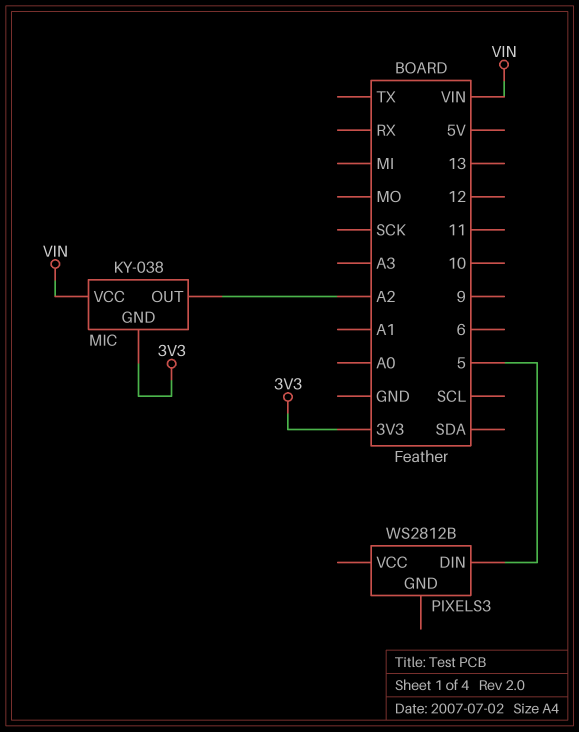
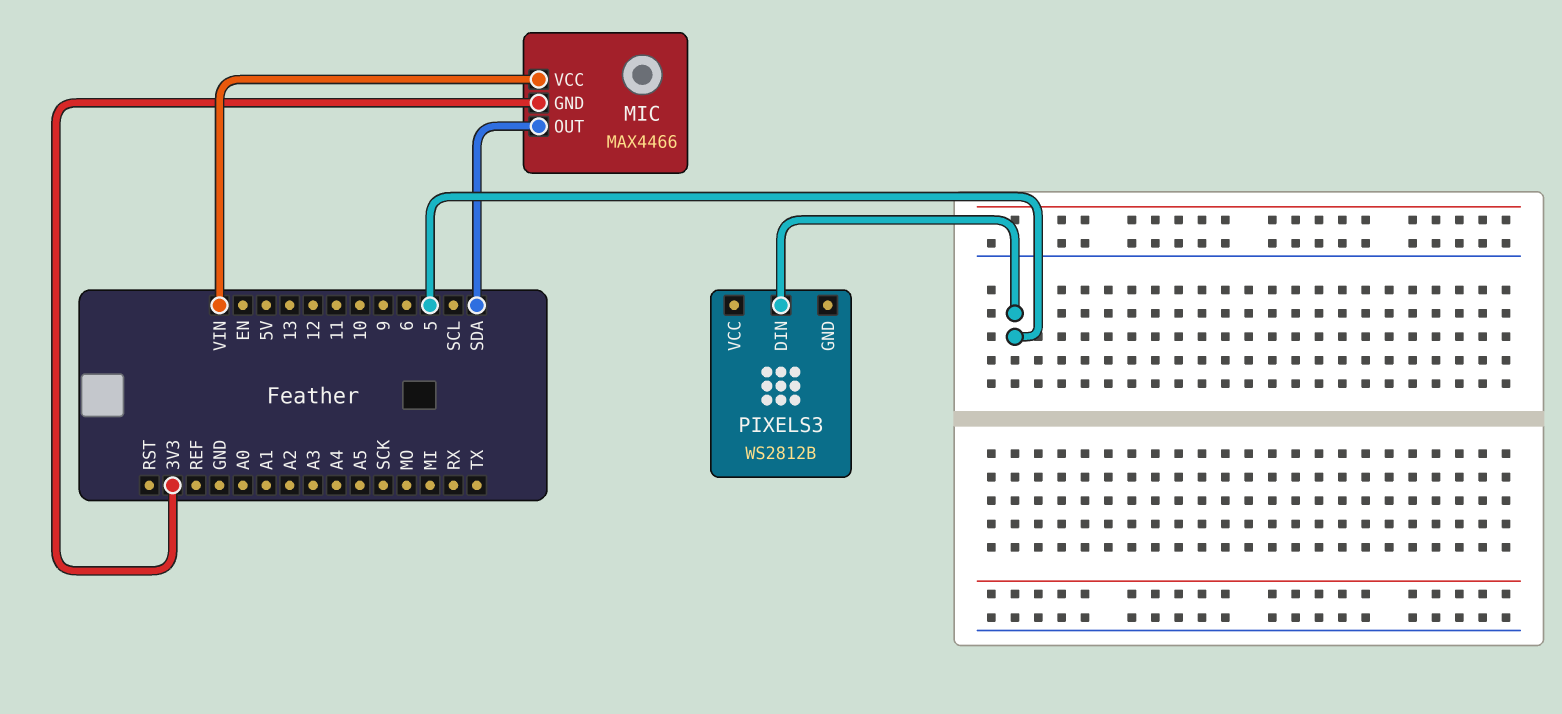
MIC: KY-038 -> MAX4466
MIC pin OUT: A2 -> SDA

